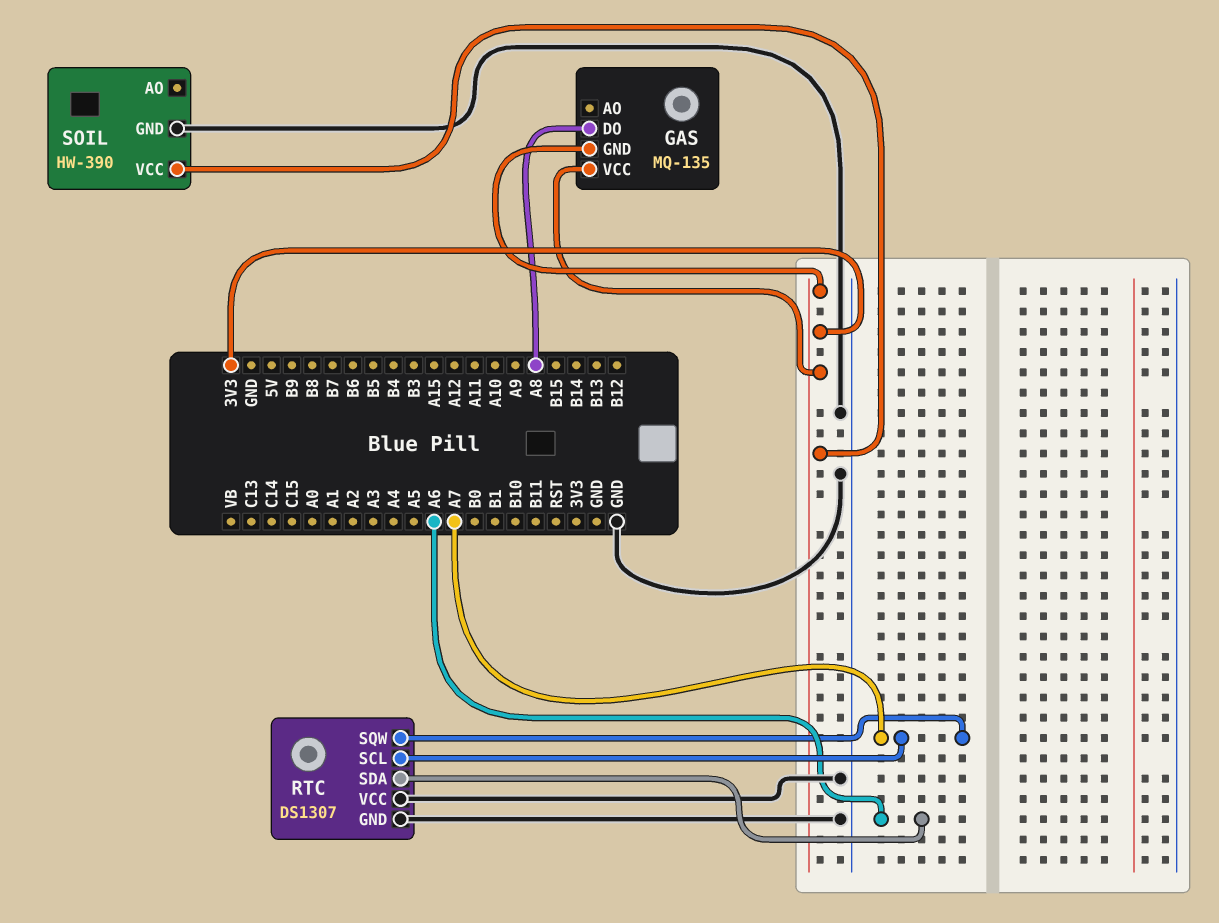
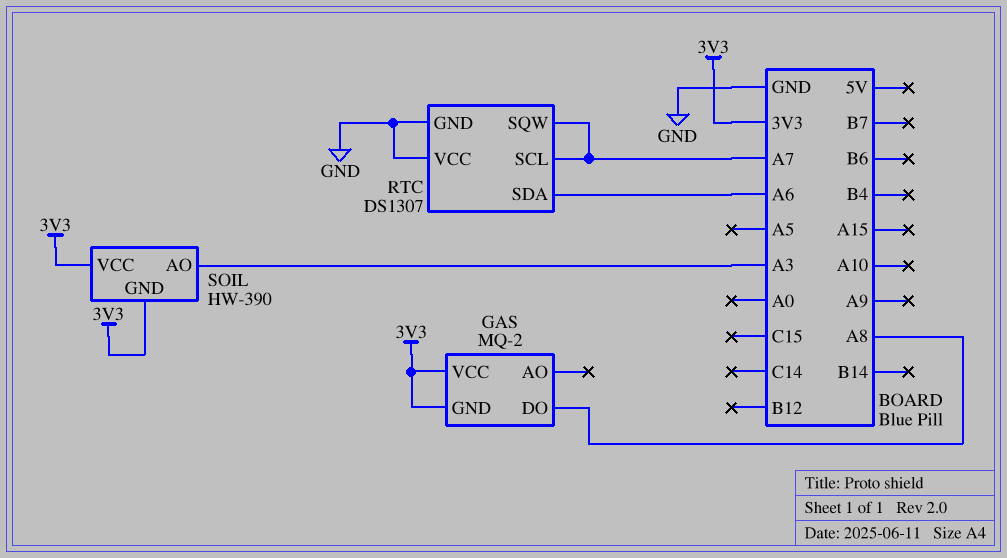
GAS: MQ-135 -> MQ-2
SOIL pin AO: none -> A3
SOIL pin GND: GND -> 3V3

